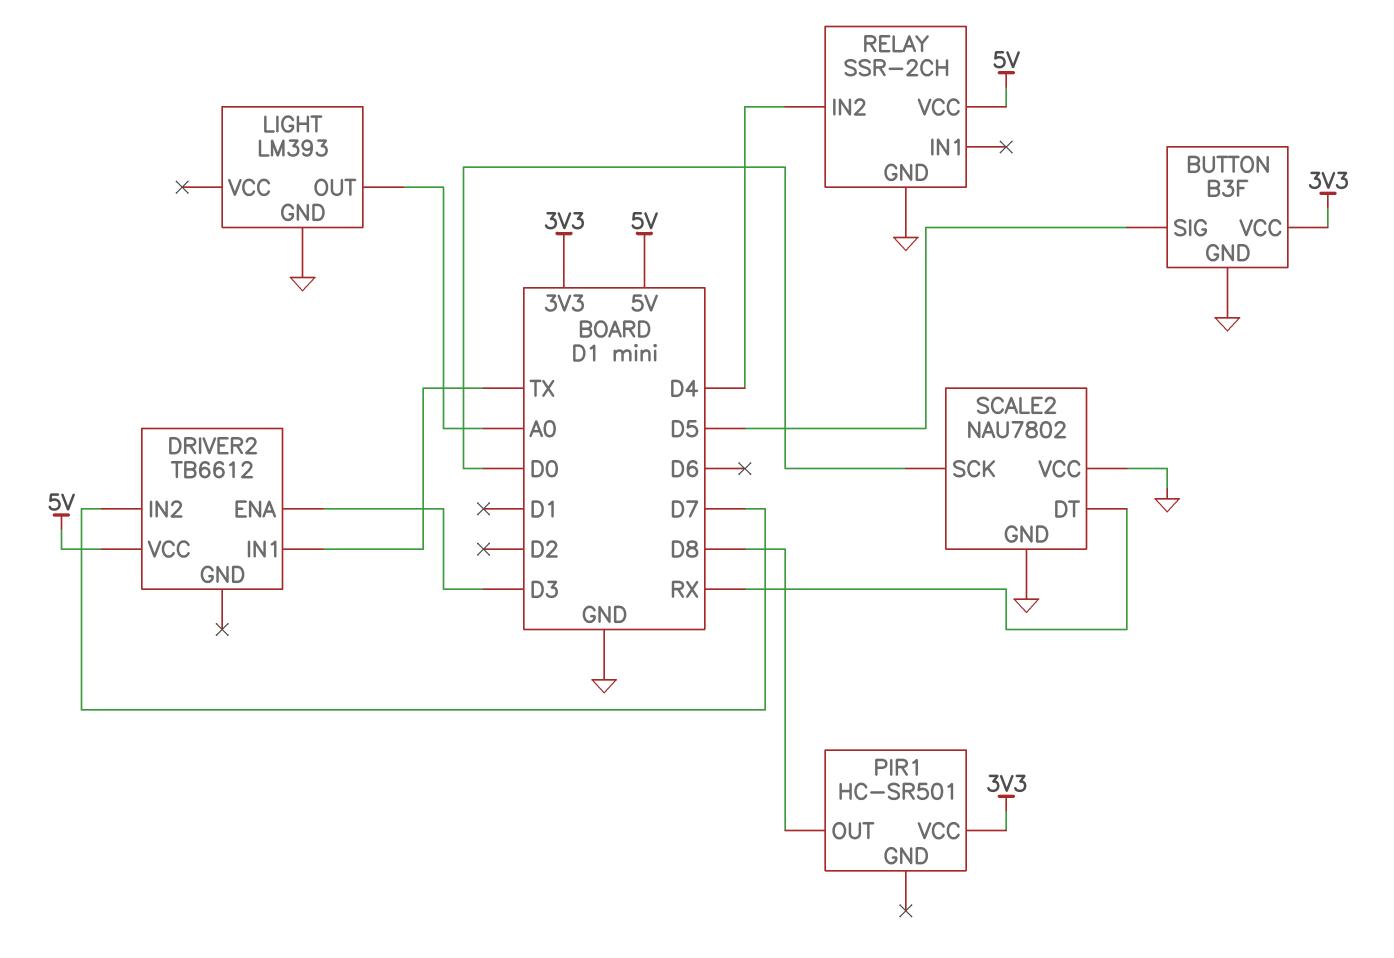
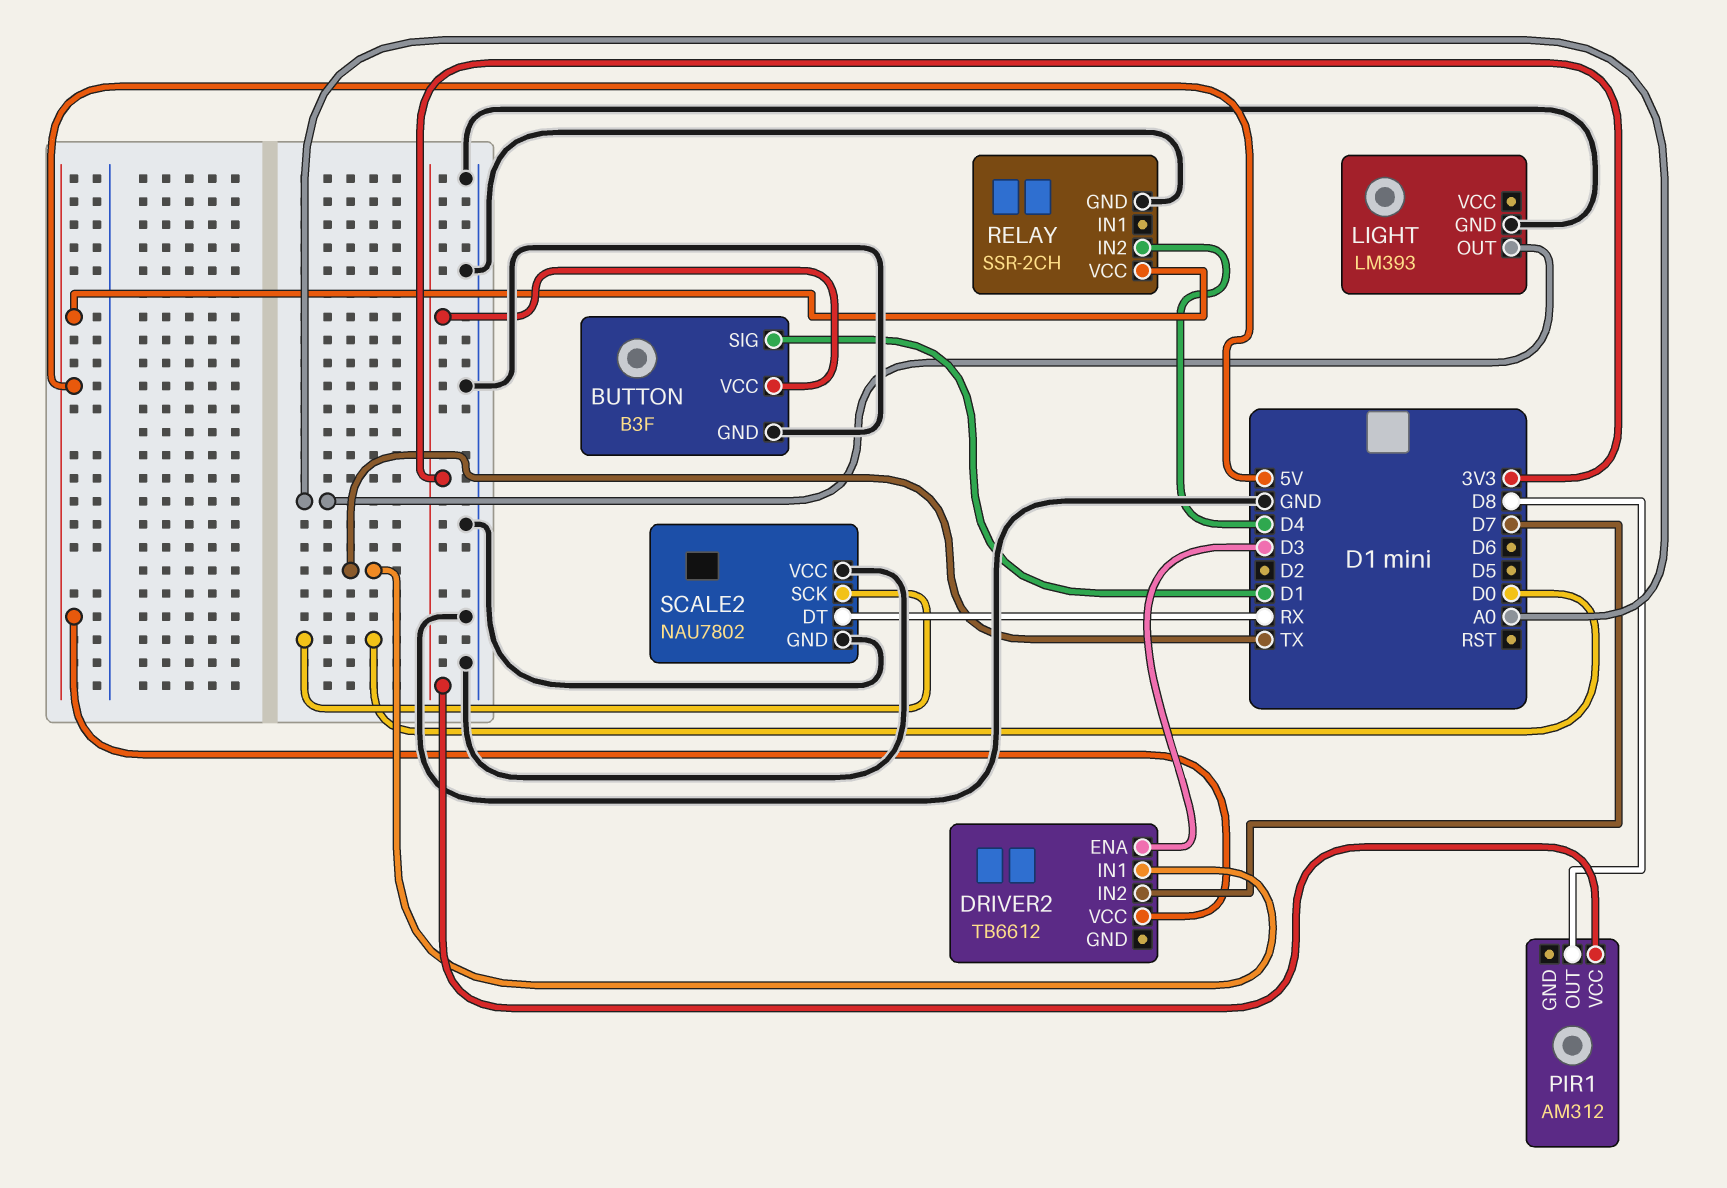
BUTTON pin SIG: D5 -> D1
PIR1: HC-SR501 -> AM312

